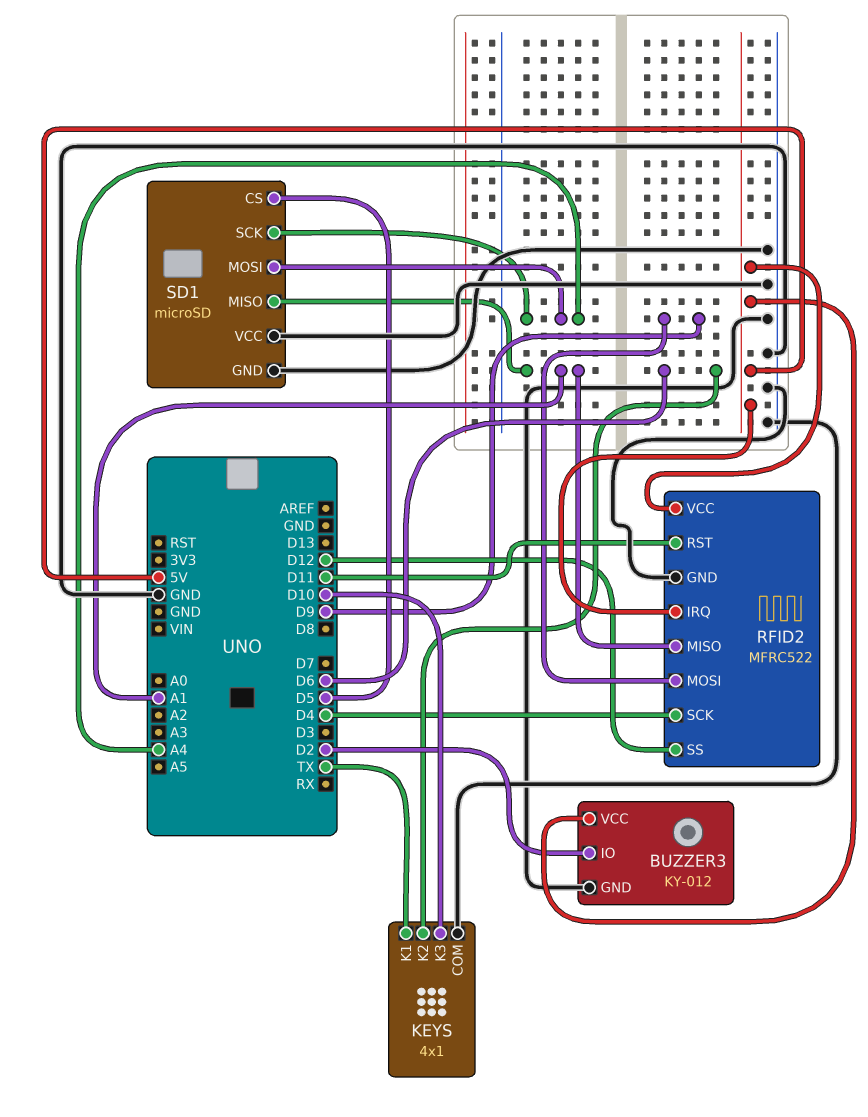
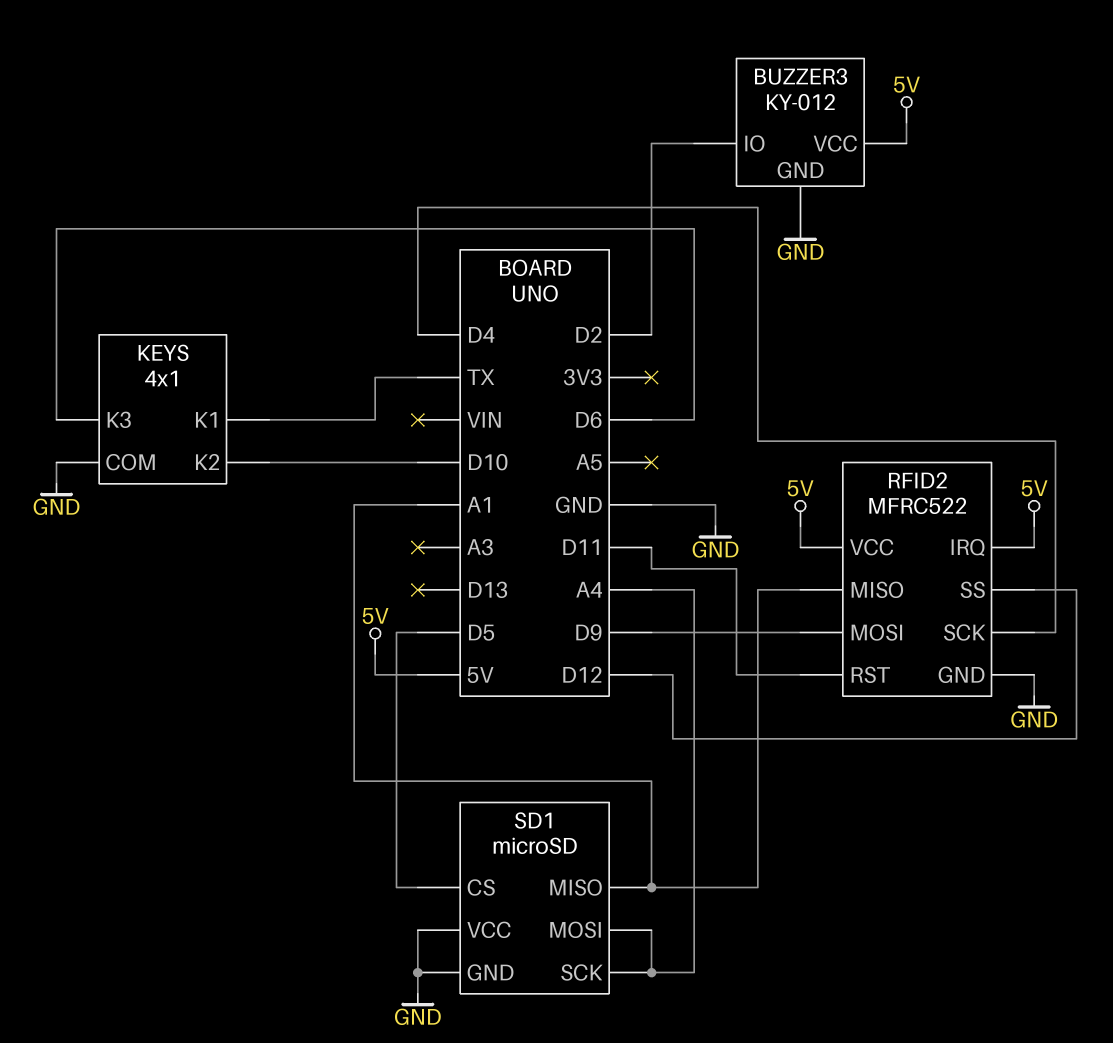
KEYS pin K2: D6 -> D10
KEYS pin K3: D10 -> D6

